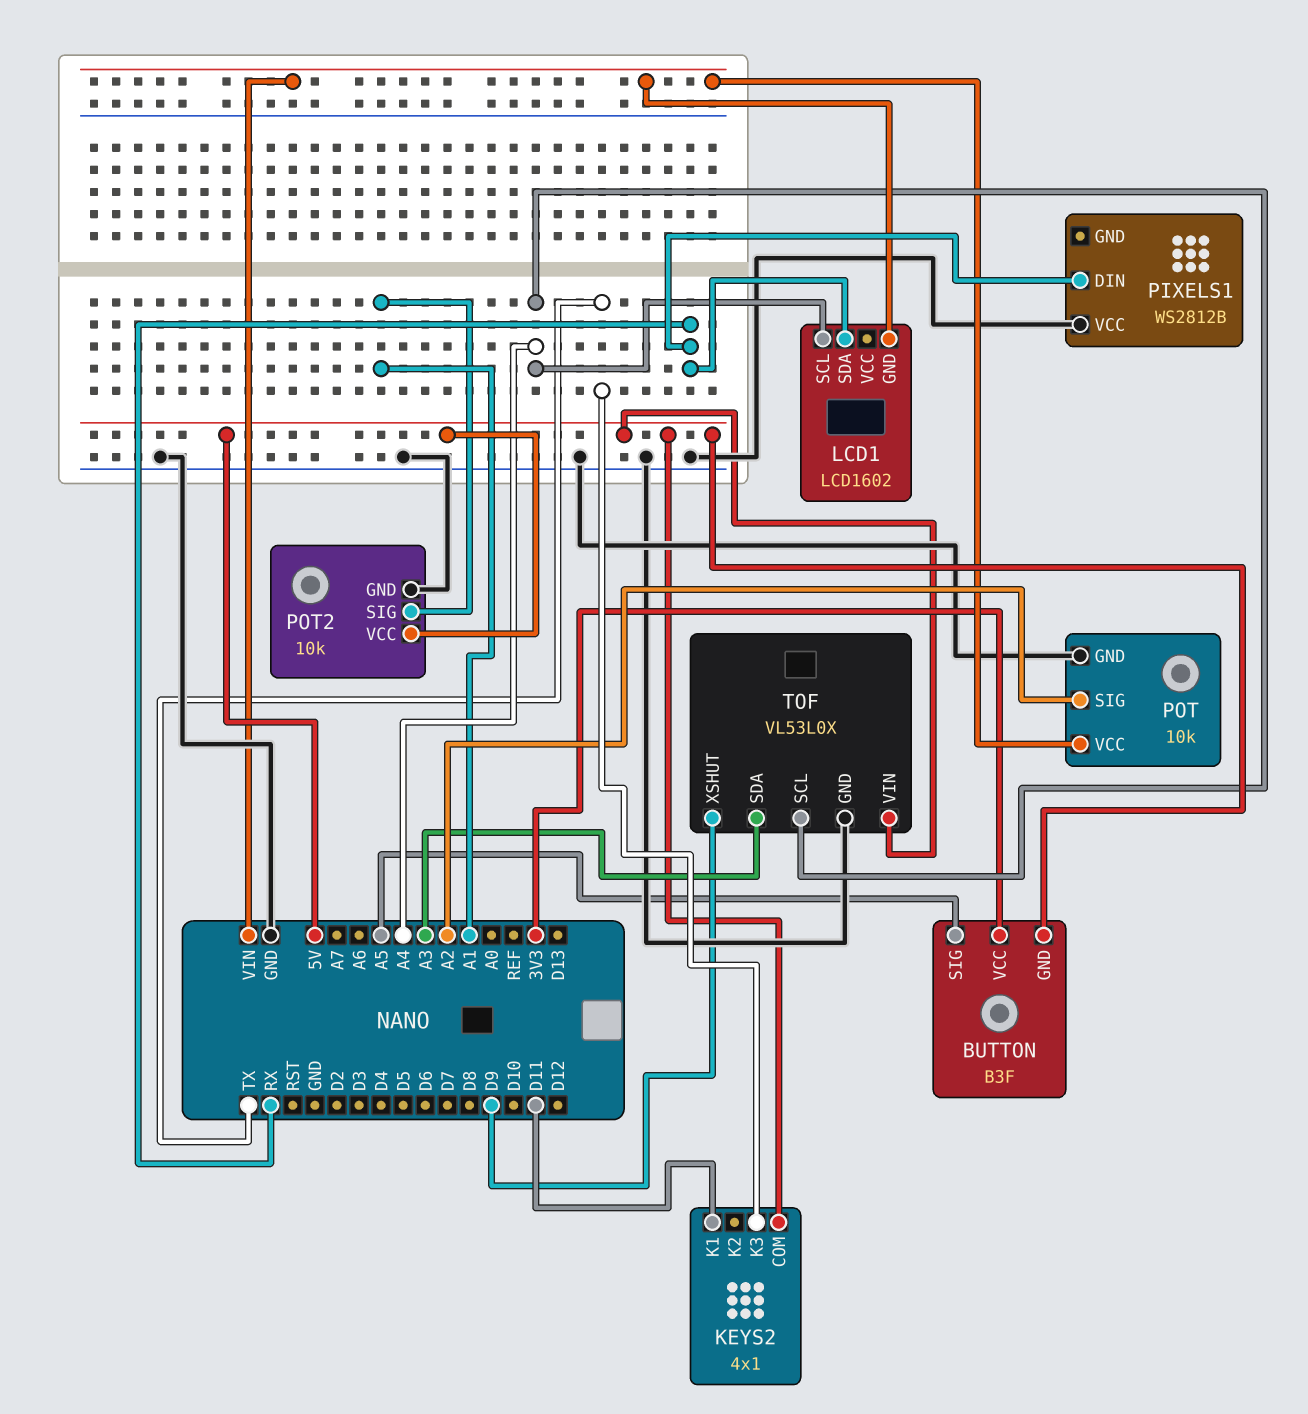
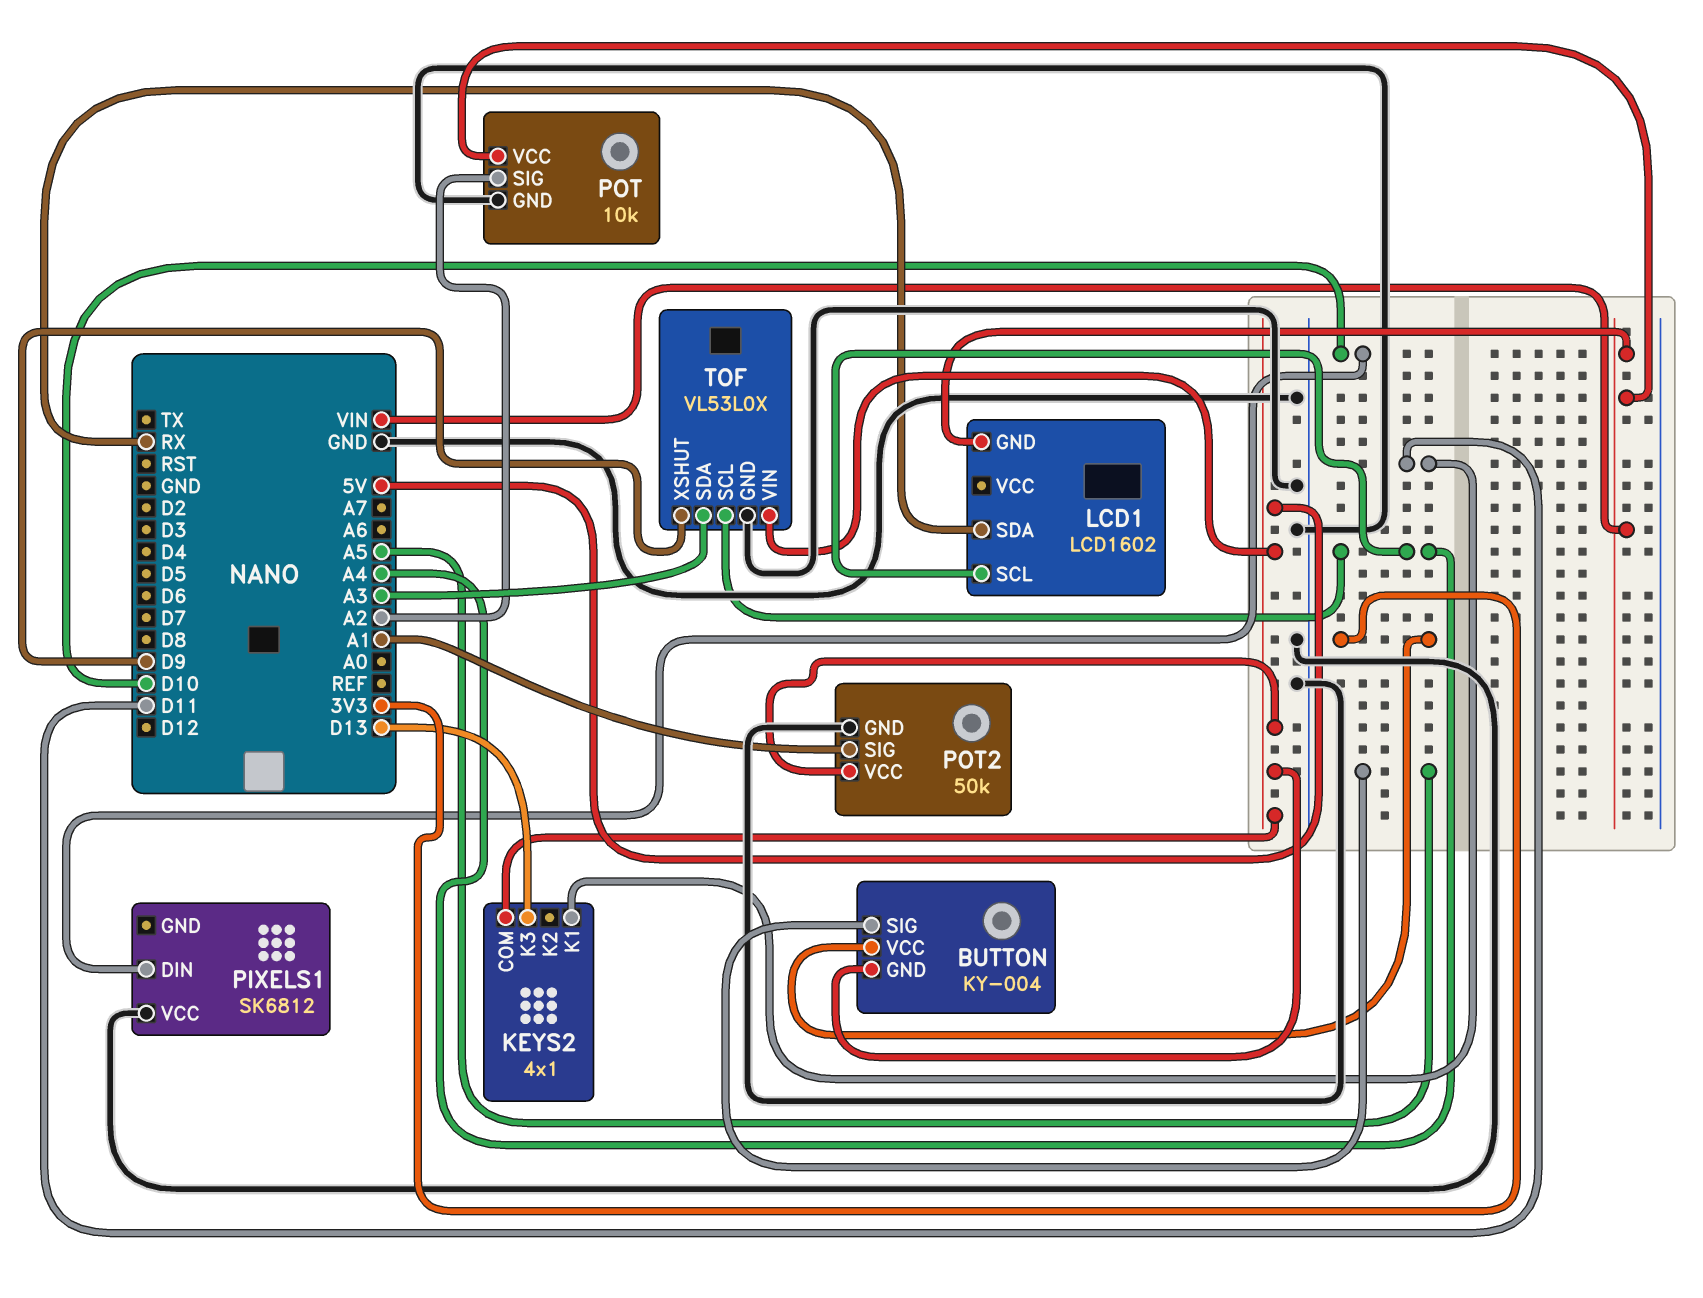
BUTTON: B3F -> KY-004
KEYS2 pin K3: TX -> D13
PIXELS1: WS2812B -> SK6812
PIXELS1 pin DIN: RX -> D10
POT2: 10k -> 50k

